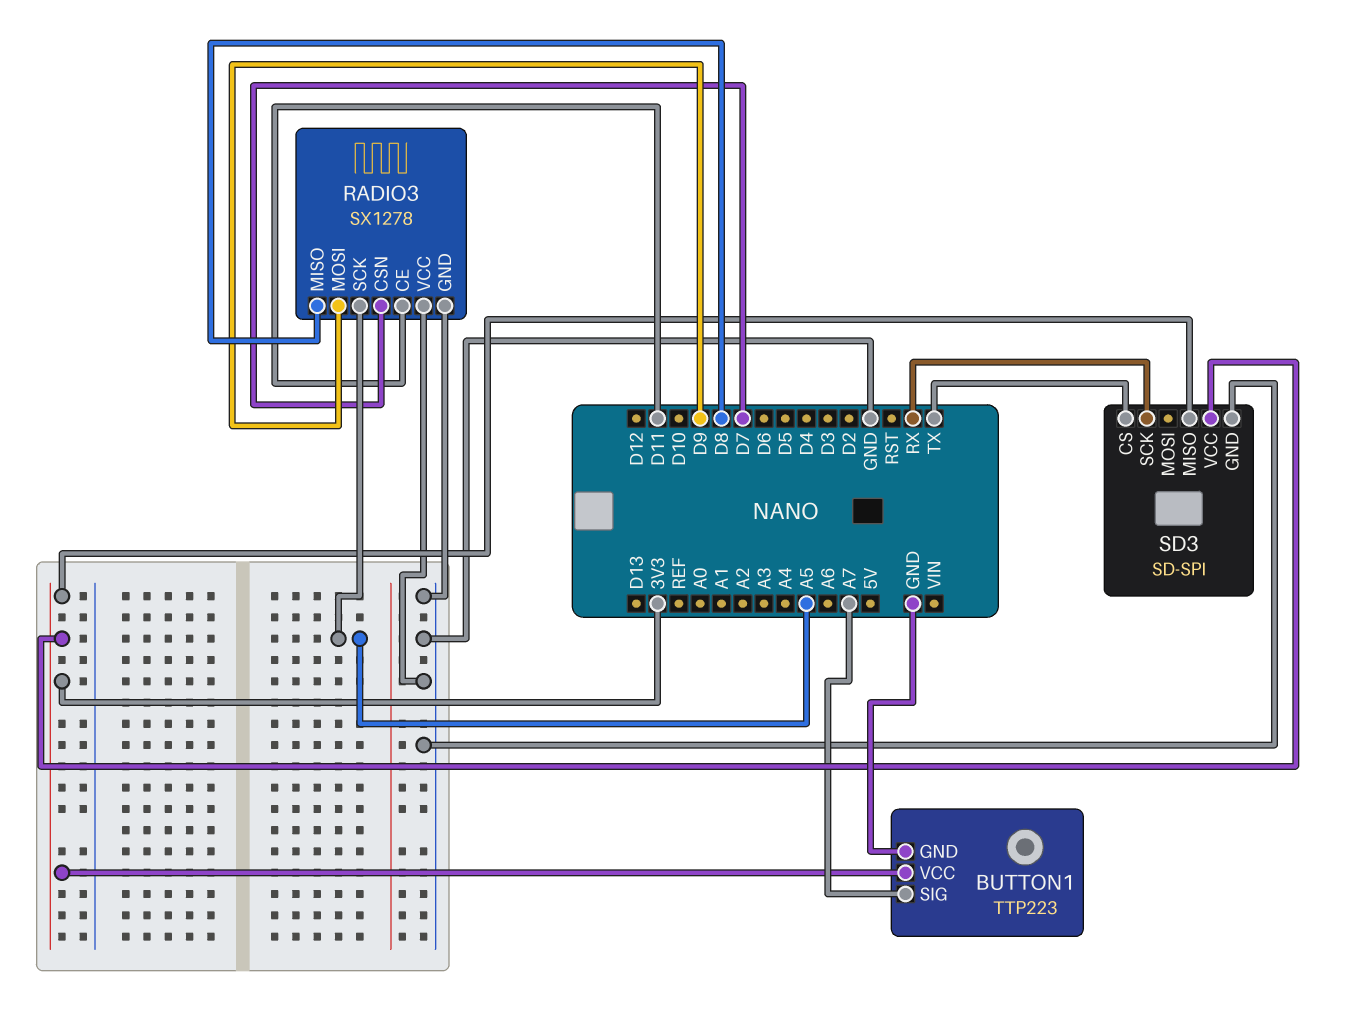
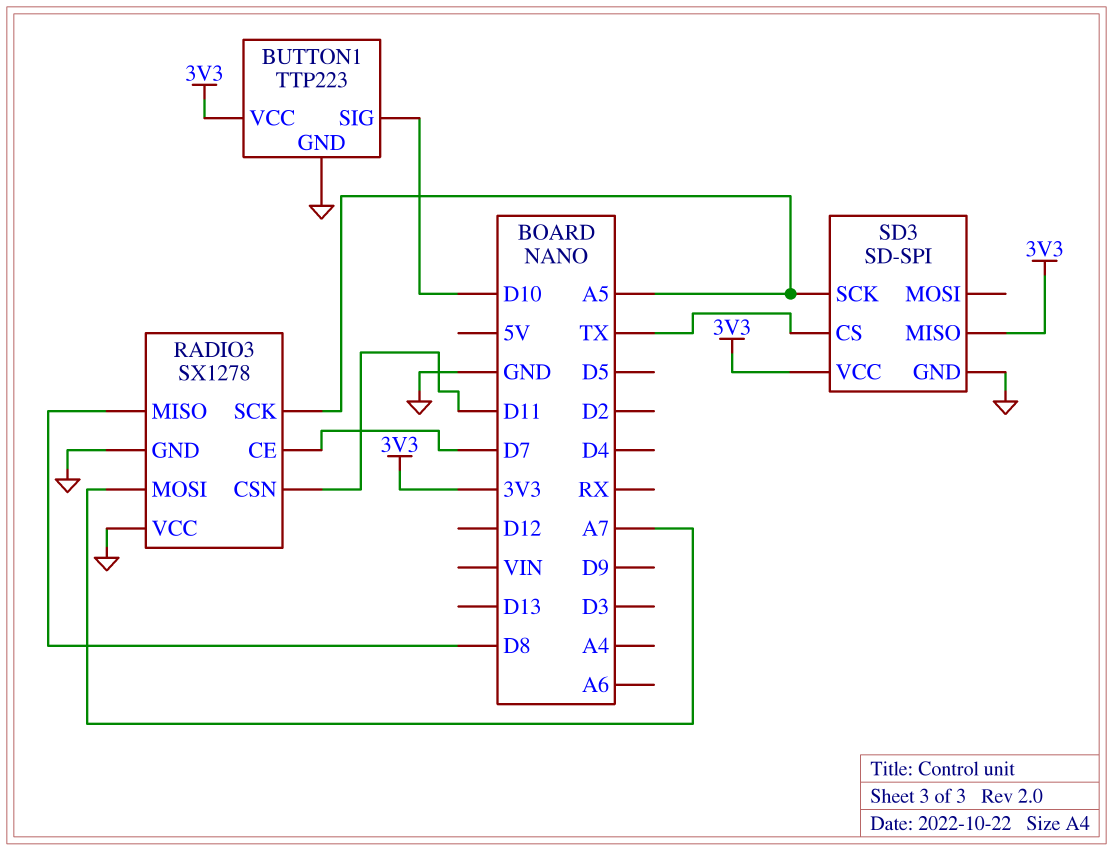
BUTTON1 pin SIG: A7 -> D10
RADIO3 pin CE: D11 -> D7
RADIO3 pin CSN: D7 -> D11
RADIO3 pin MOSI: D9 -> A7
SD3 pin SCK: RX -> A5

